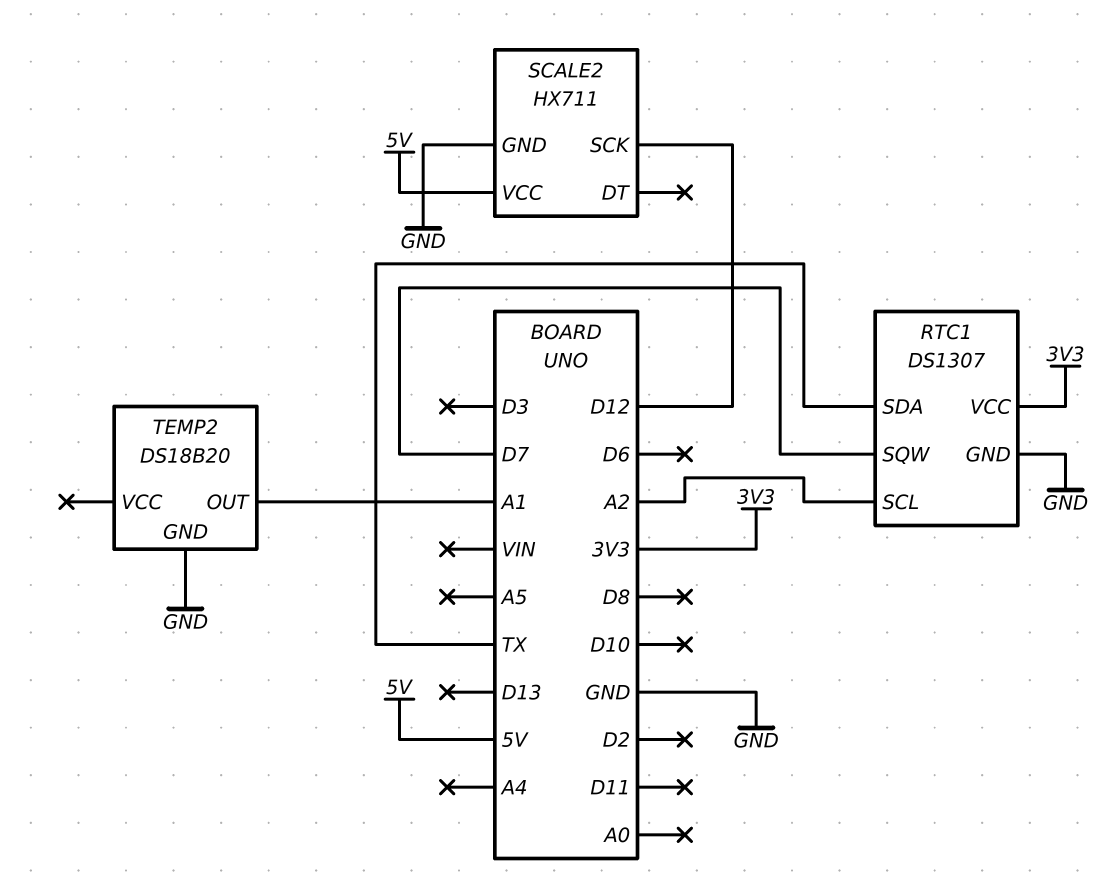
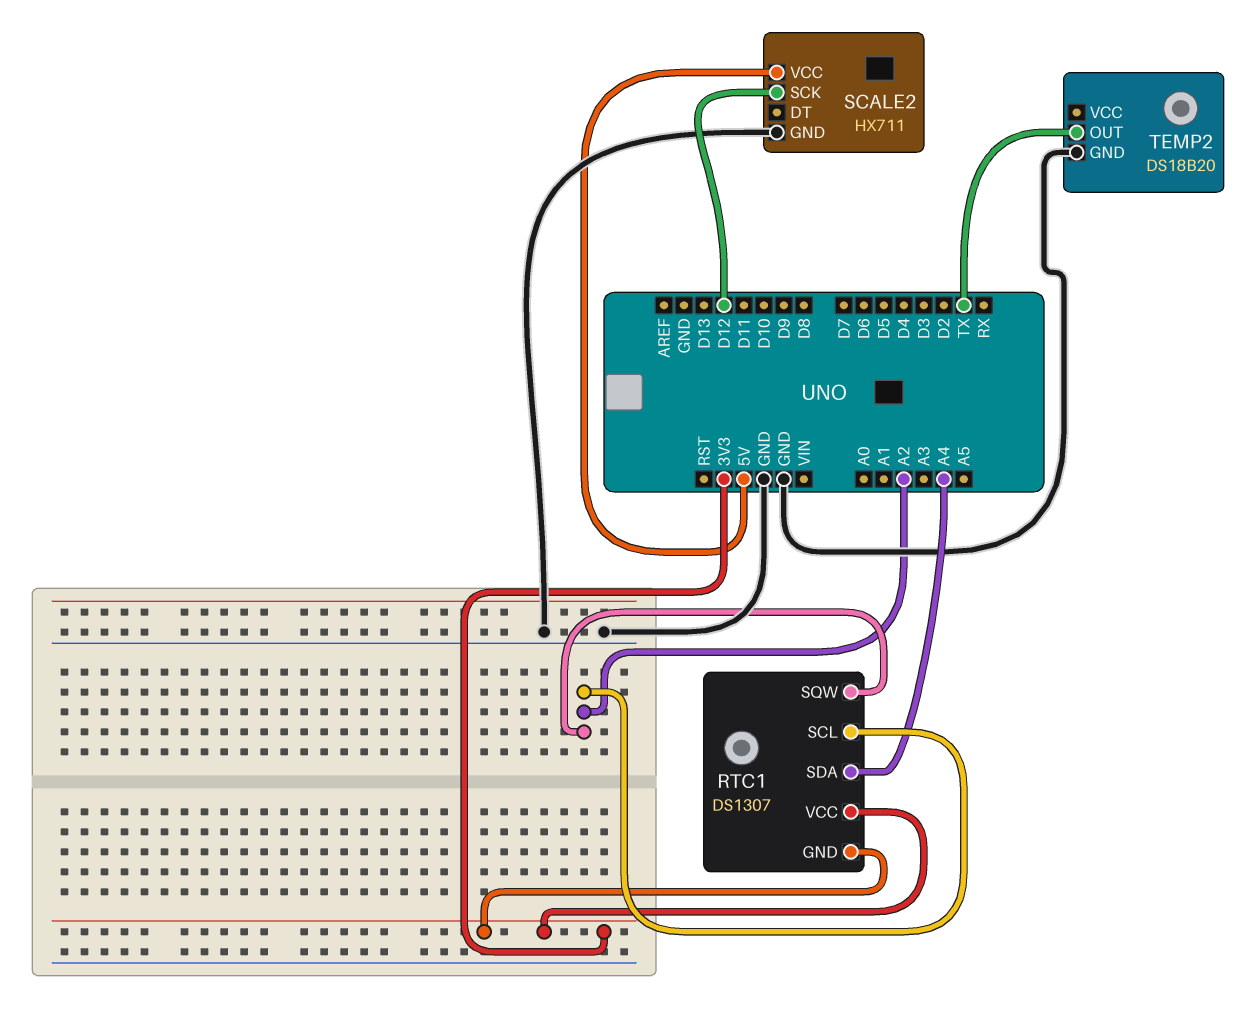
RTC1 pin GND: GND -> 3V3
RTC1 pin SDA: TX -> A4
RTC1 pin SQW: D7 -> A2
TEMP2 pin OUT: A1 -> TX

